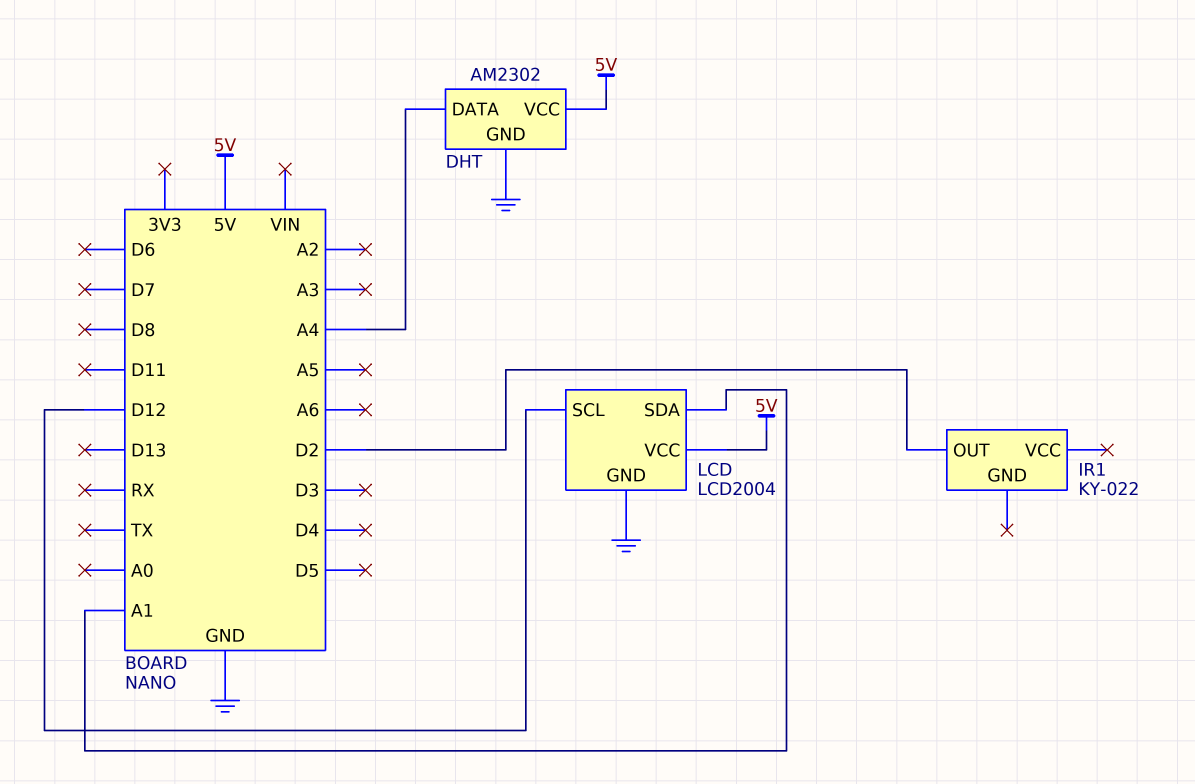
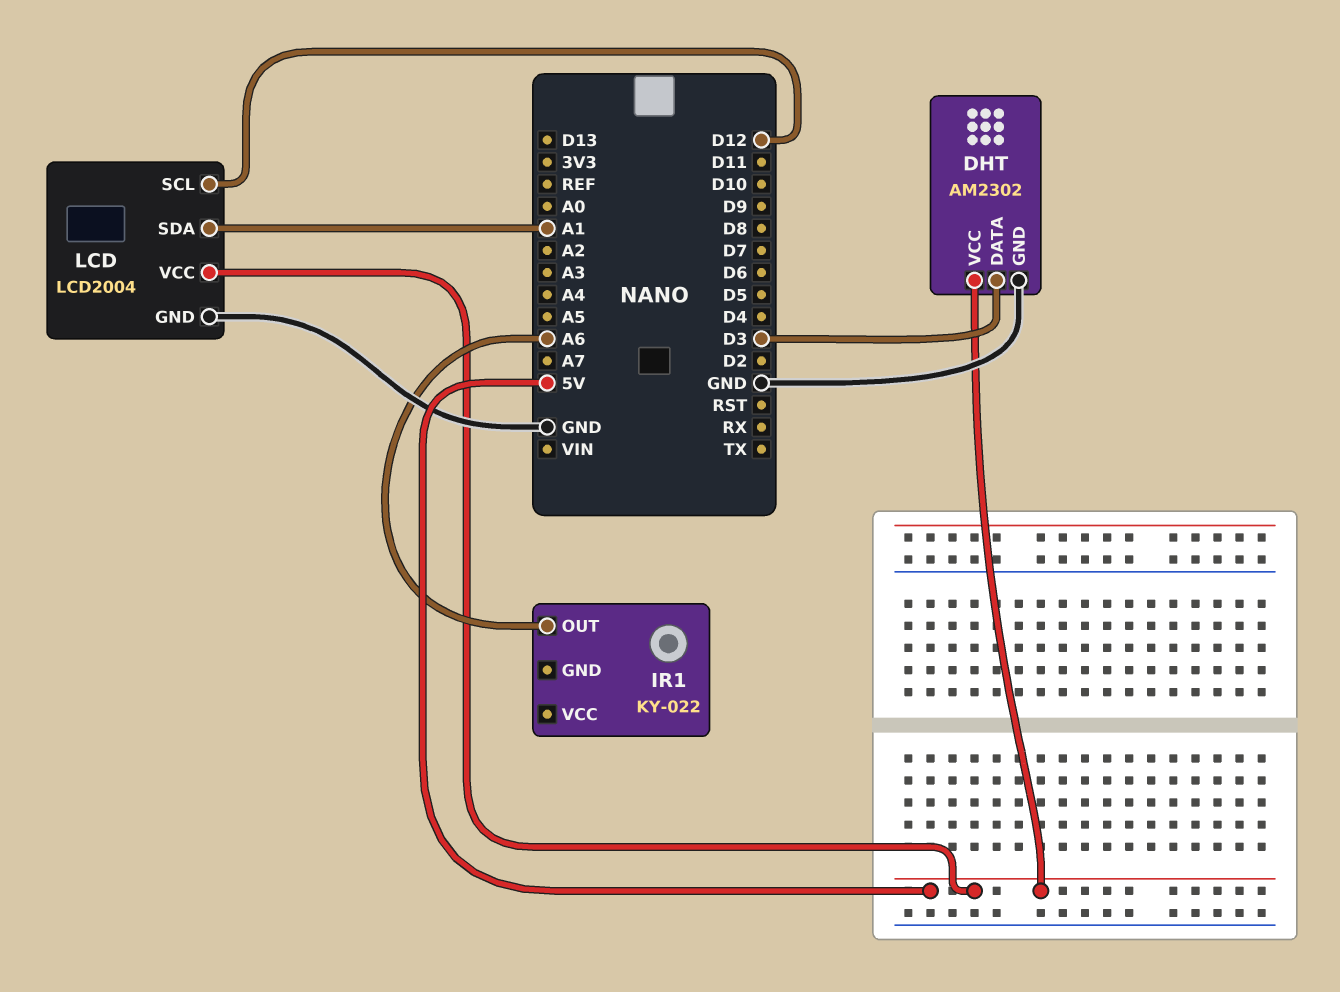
DHT pin DATA: A4 -> D3
IR1 pin OUT: D2 -> A6

